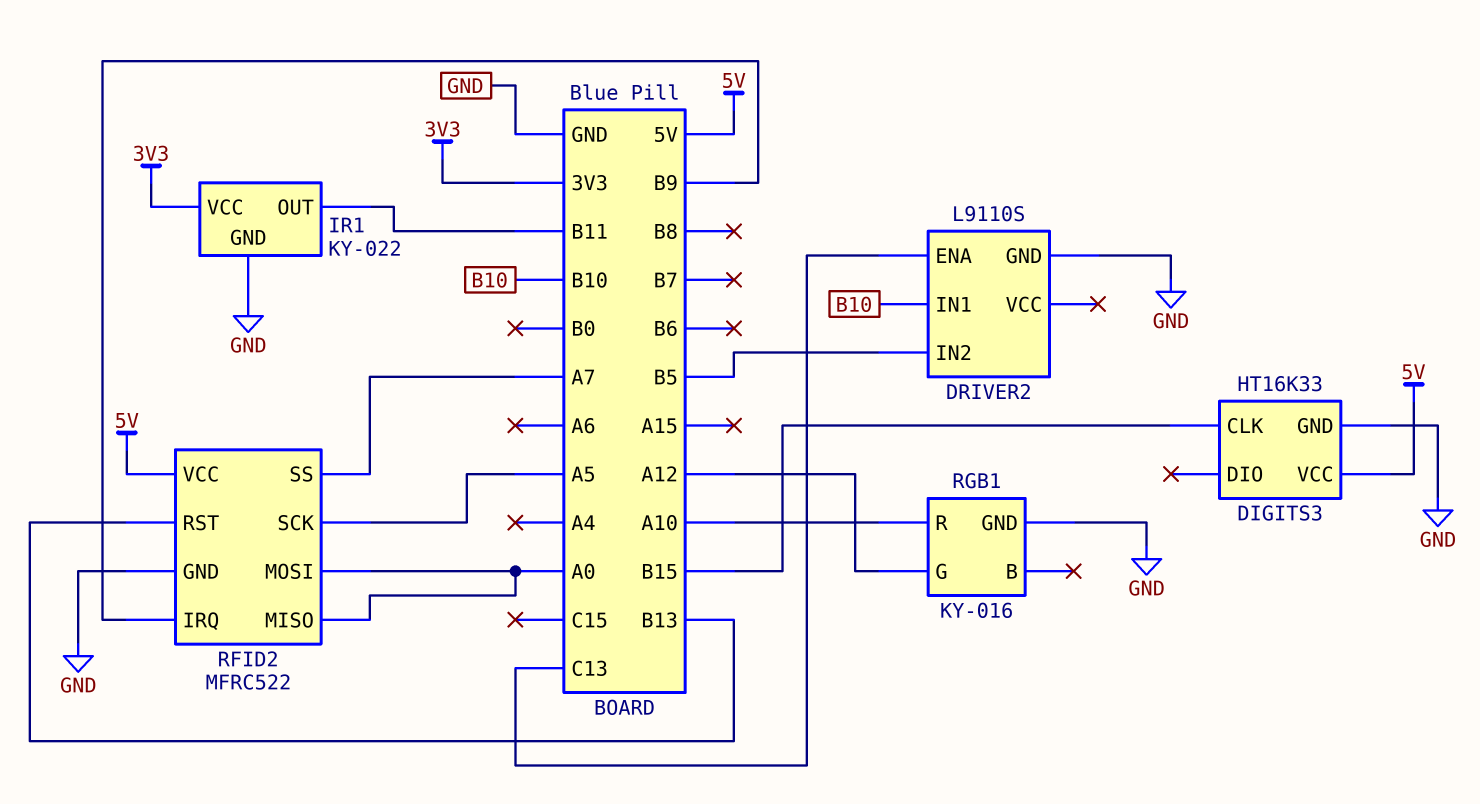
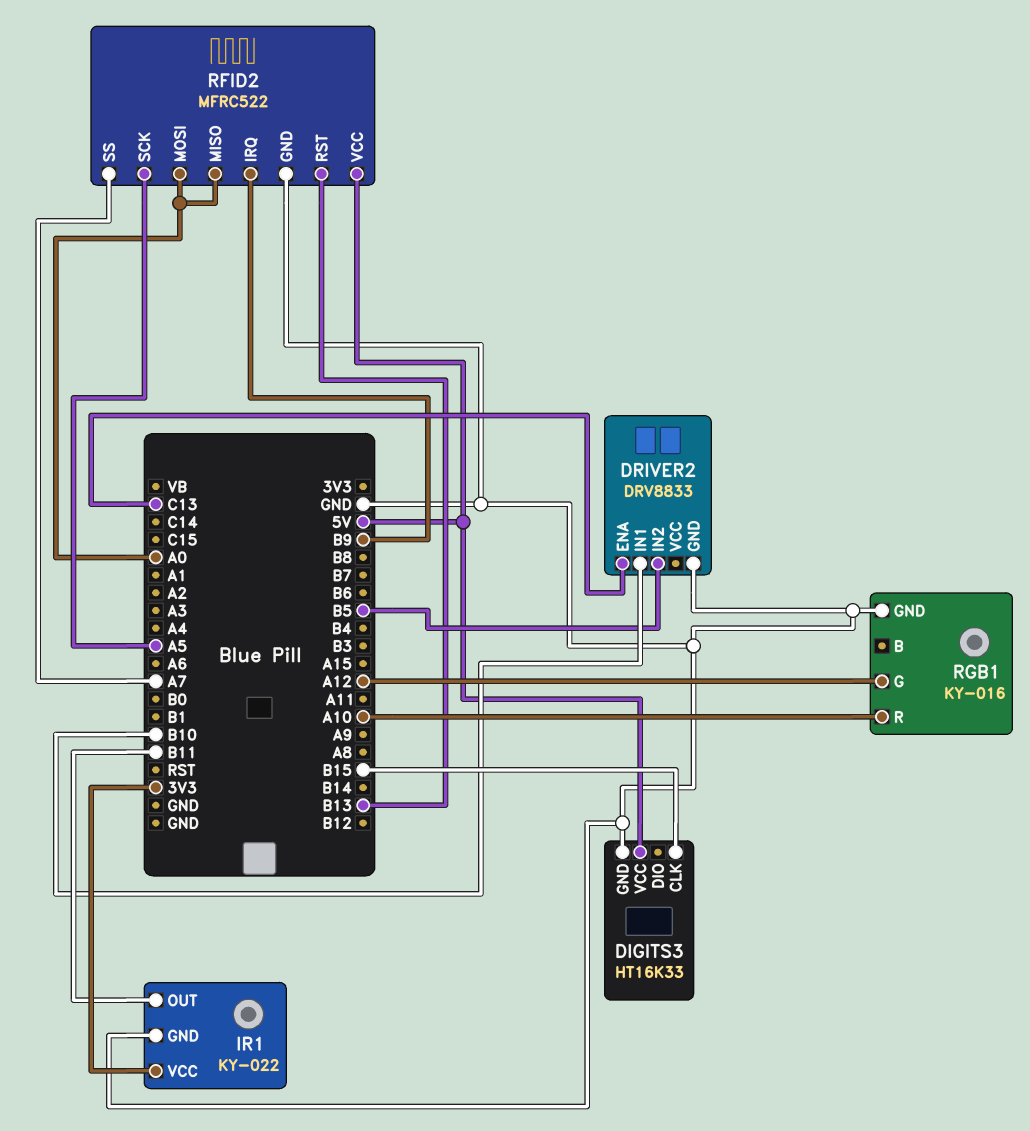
DRIVER2: L9110S -> DRV8833

